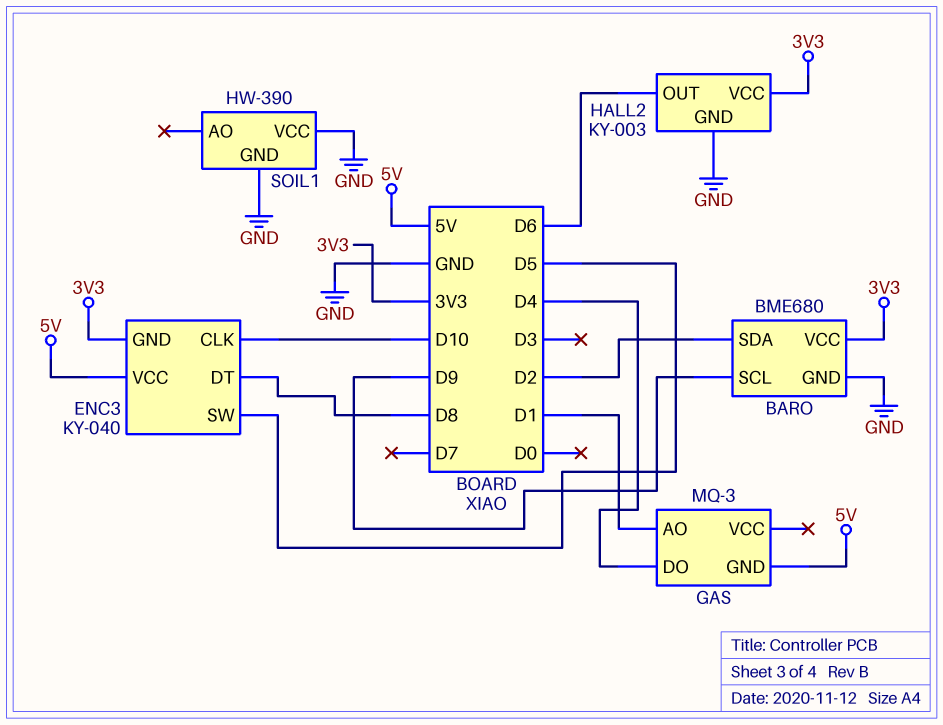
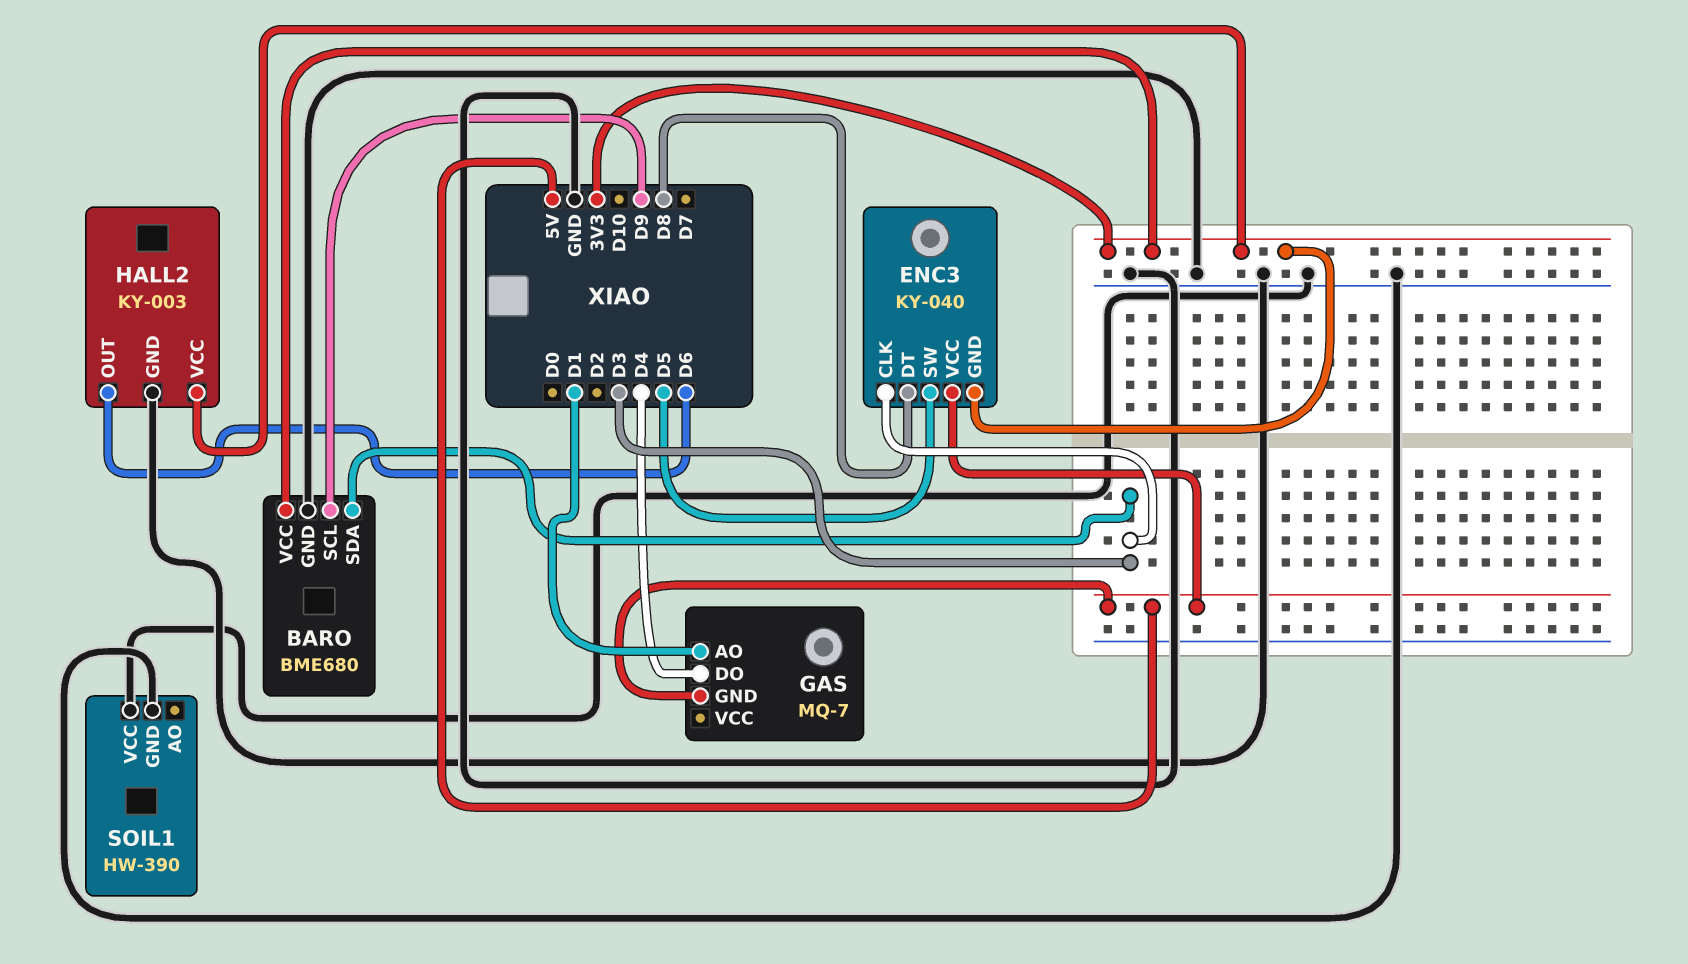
BARO pin SDA: D2 -> D3
ENC3 pin CLK: D10 -> D3
GAS: MQ-3 -> MQ-7

